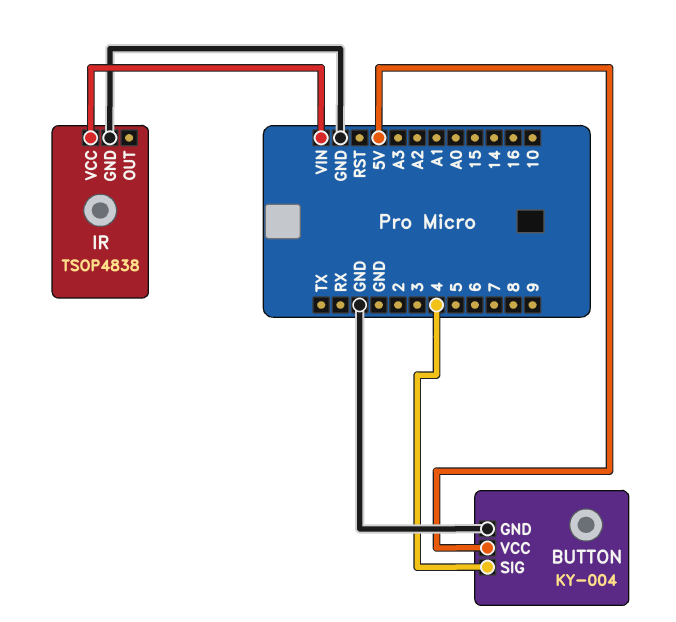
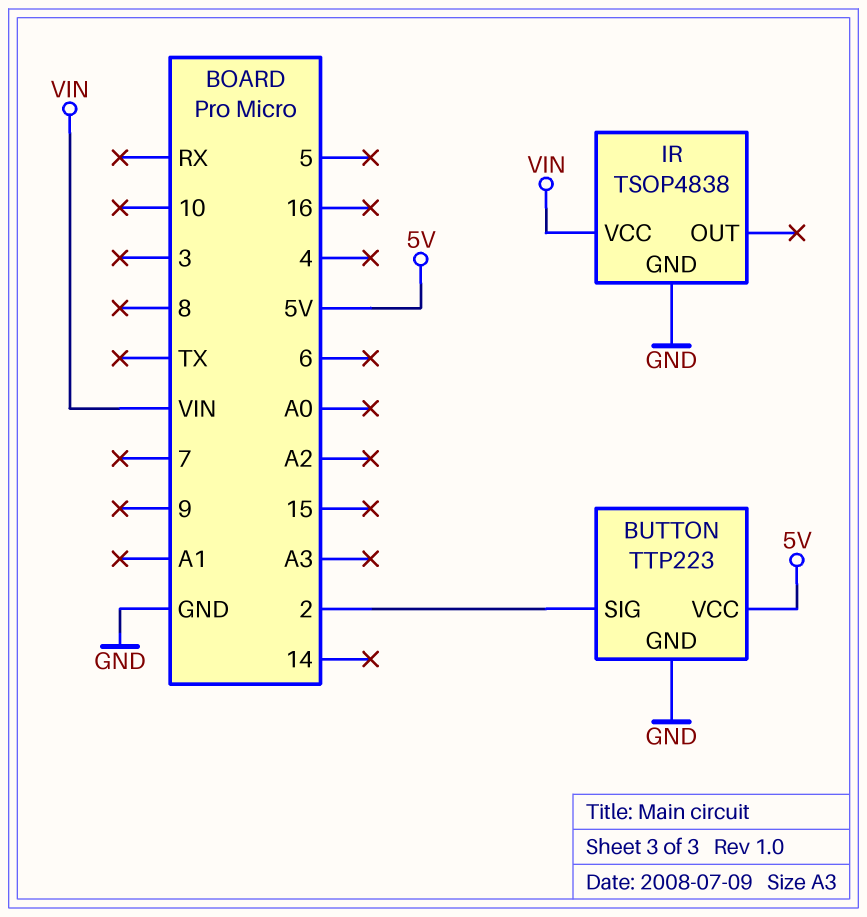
BUTTON: KY-004 -> TTP223
BUTTON pin SIG: 4 -> 2

